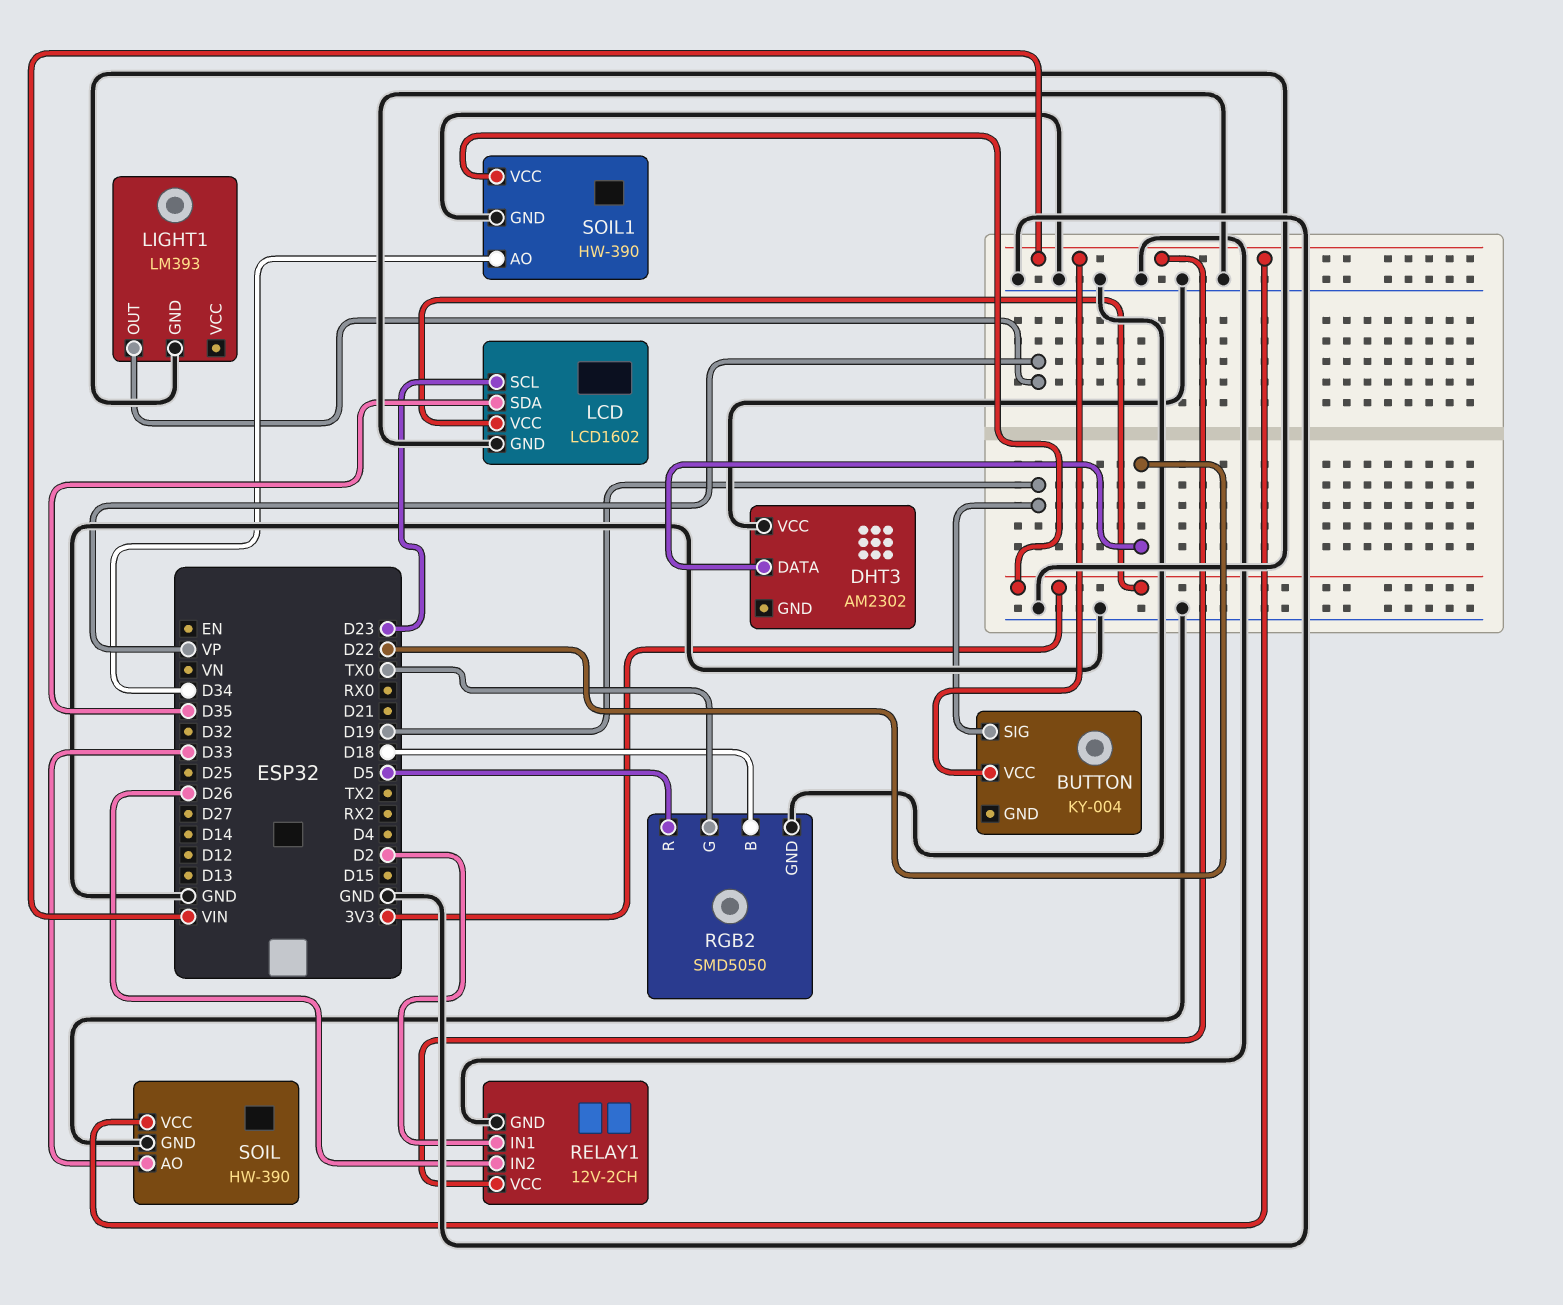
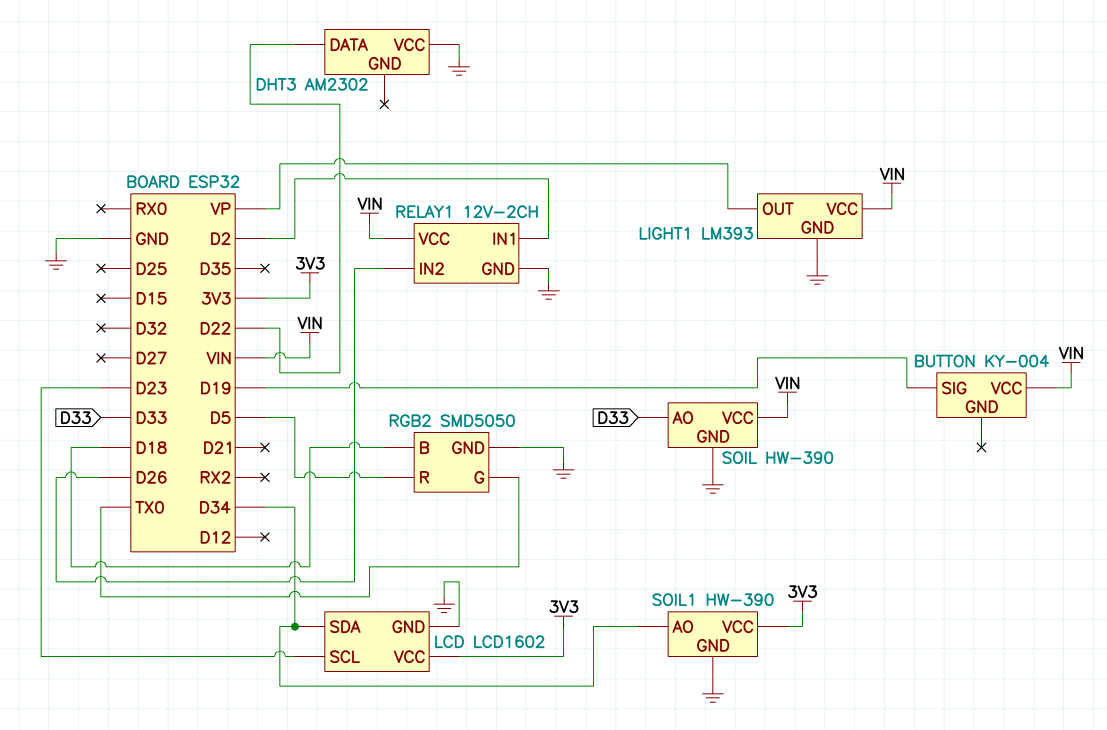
LCD pin SDA: D35 -> D34
LIGHT1 pin VCC: none -> VIN

